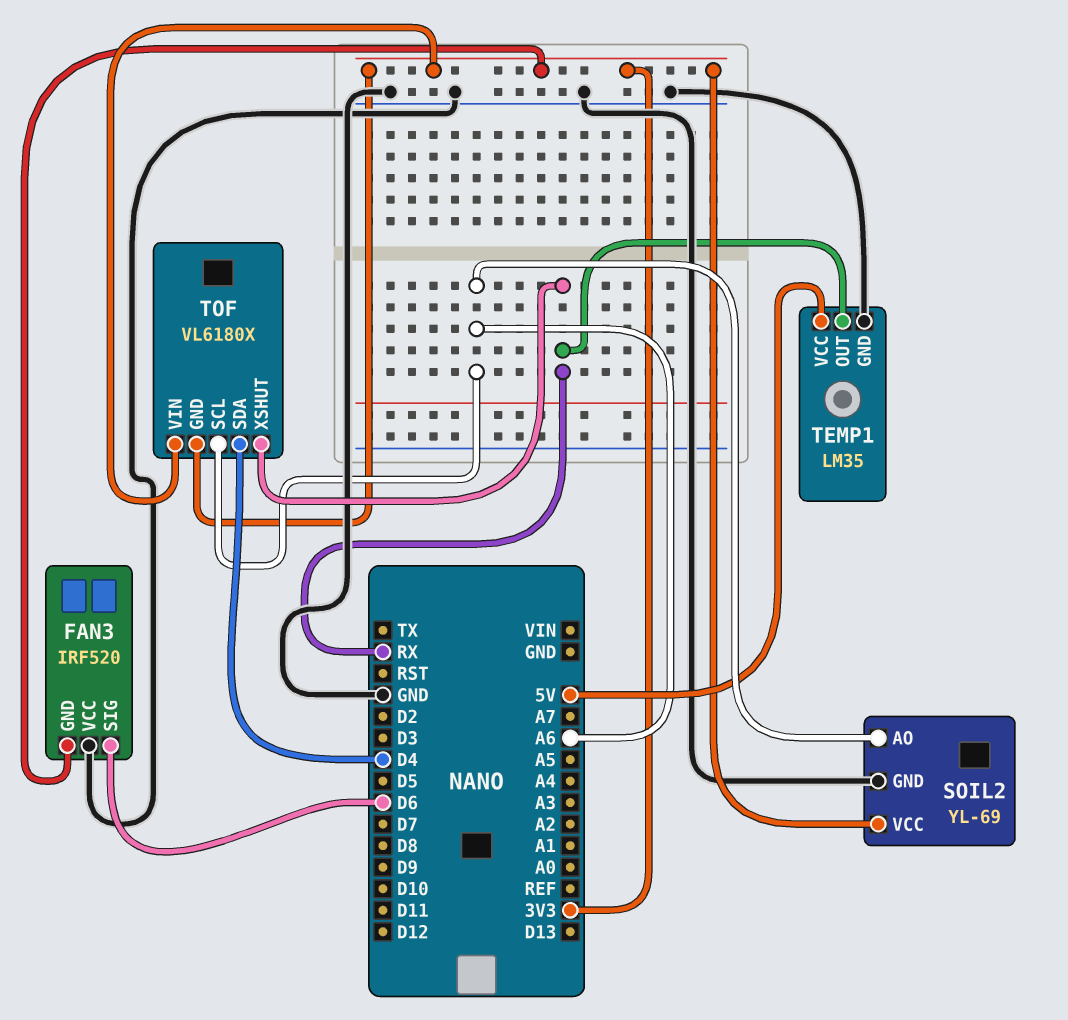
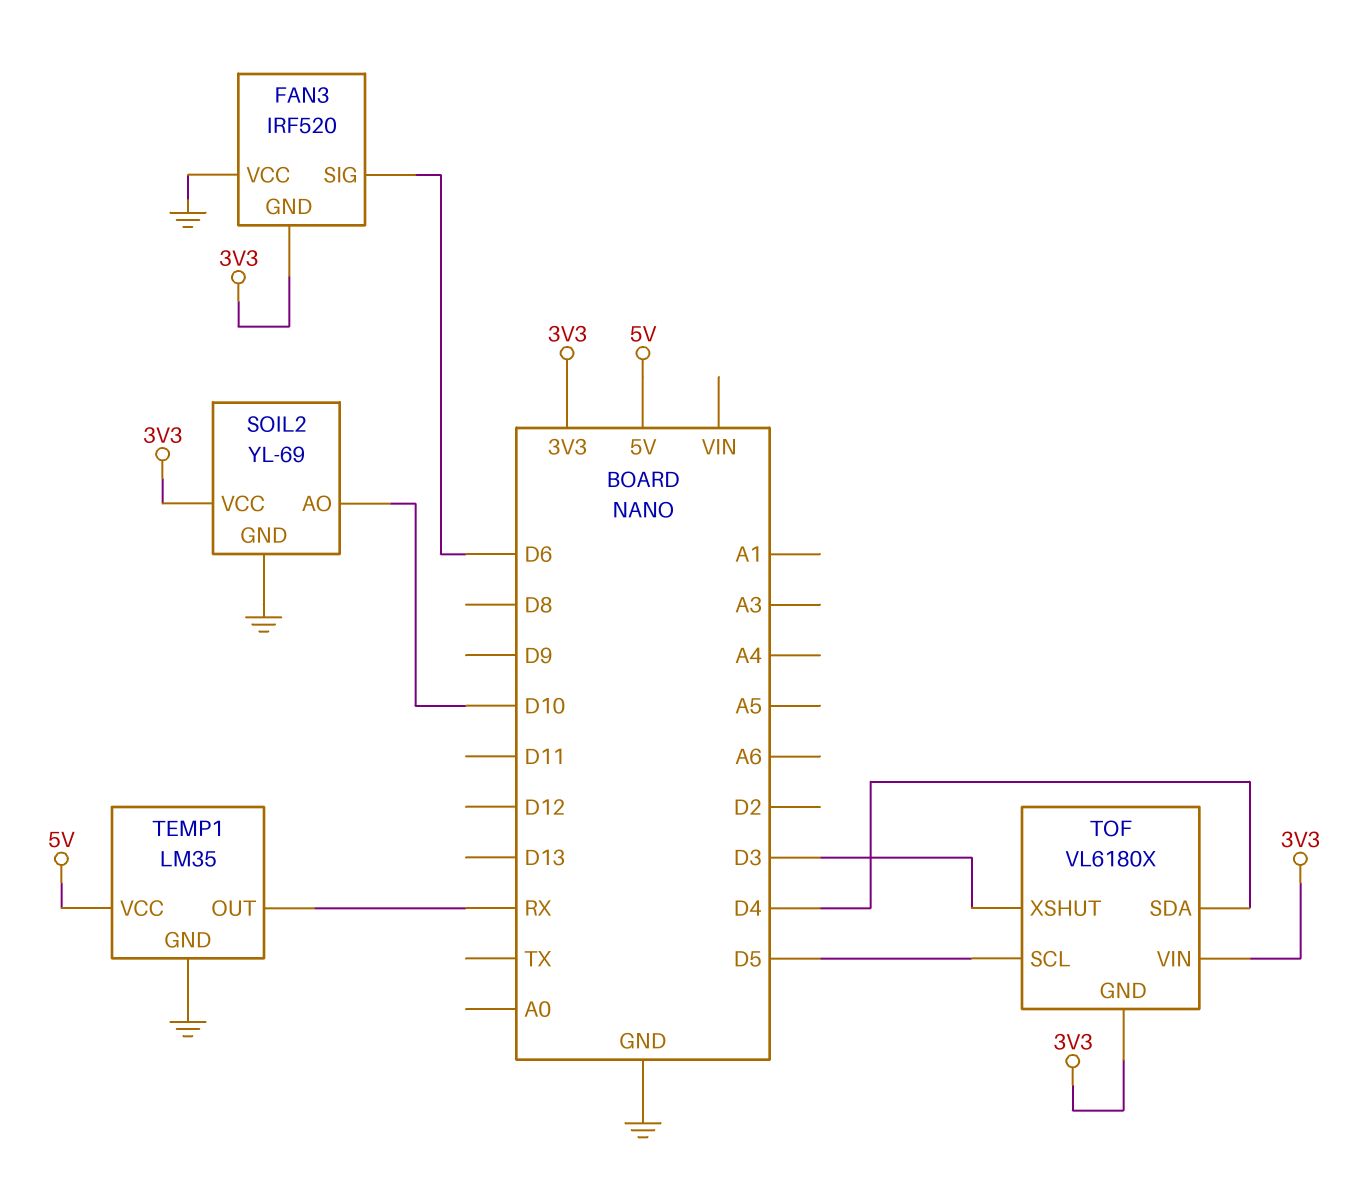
SOIL2 pin AO: A6 -> D10
TOF pin SCL: A6 -> D5
TOF pin XSHUT: RX -> D3

